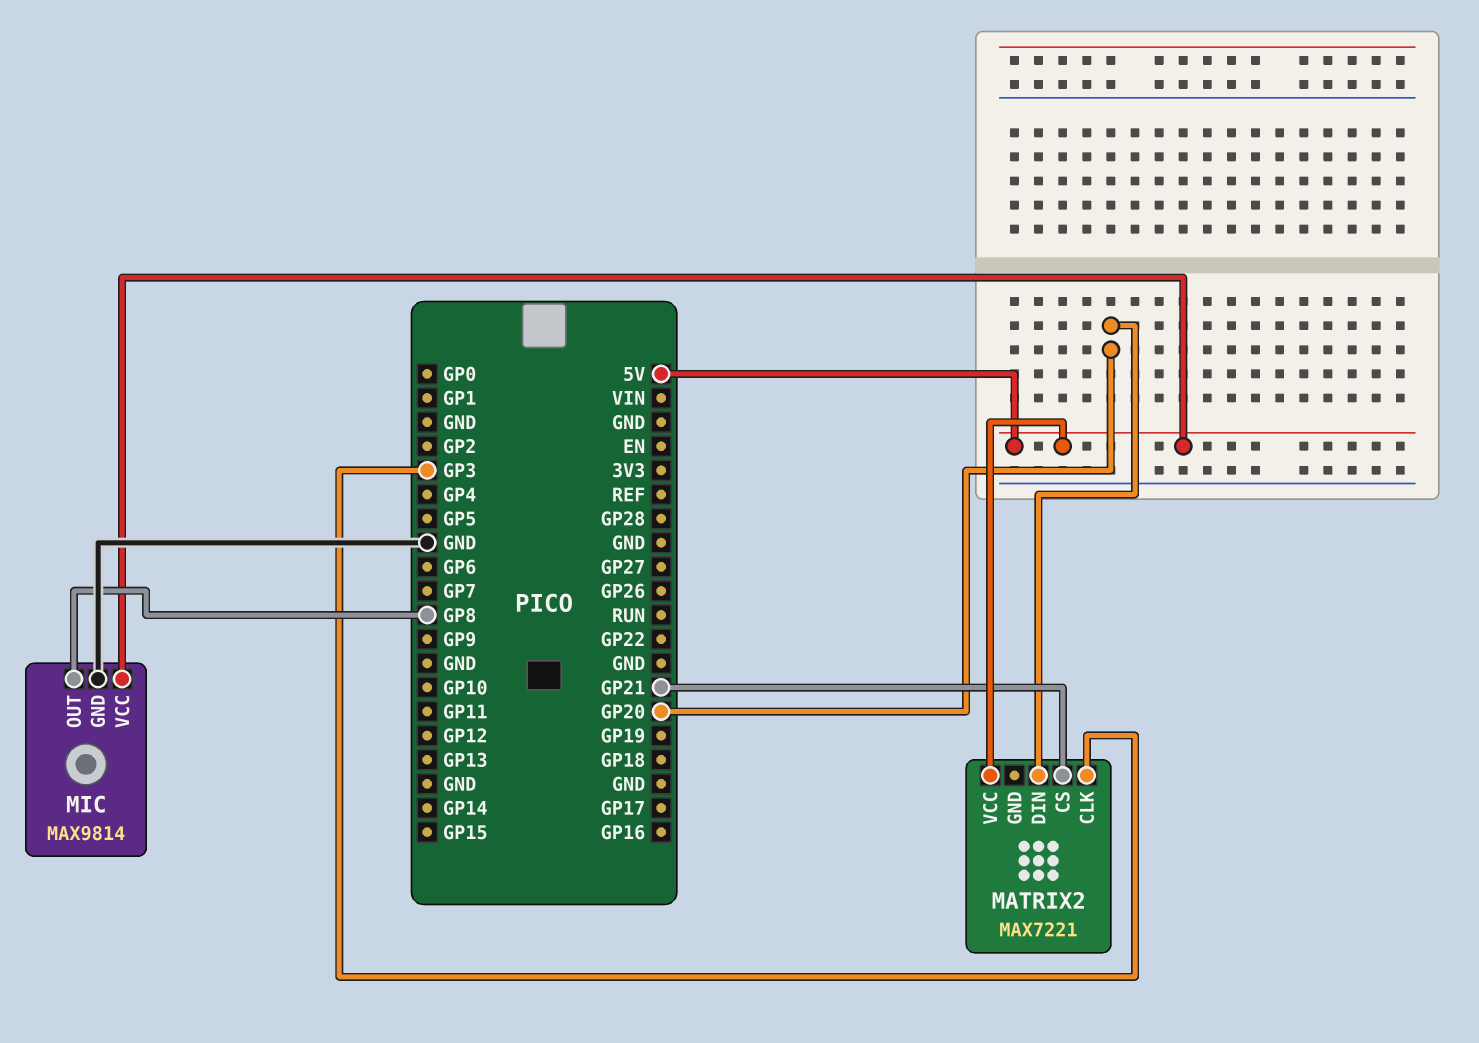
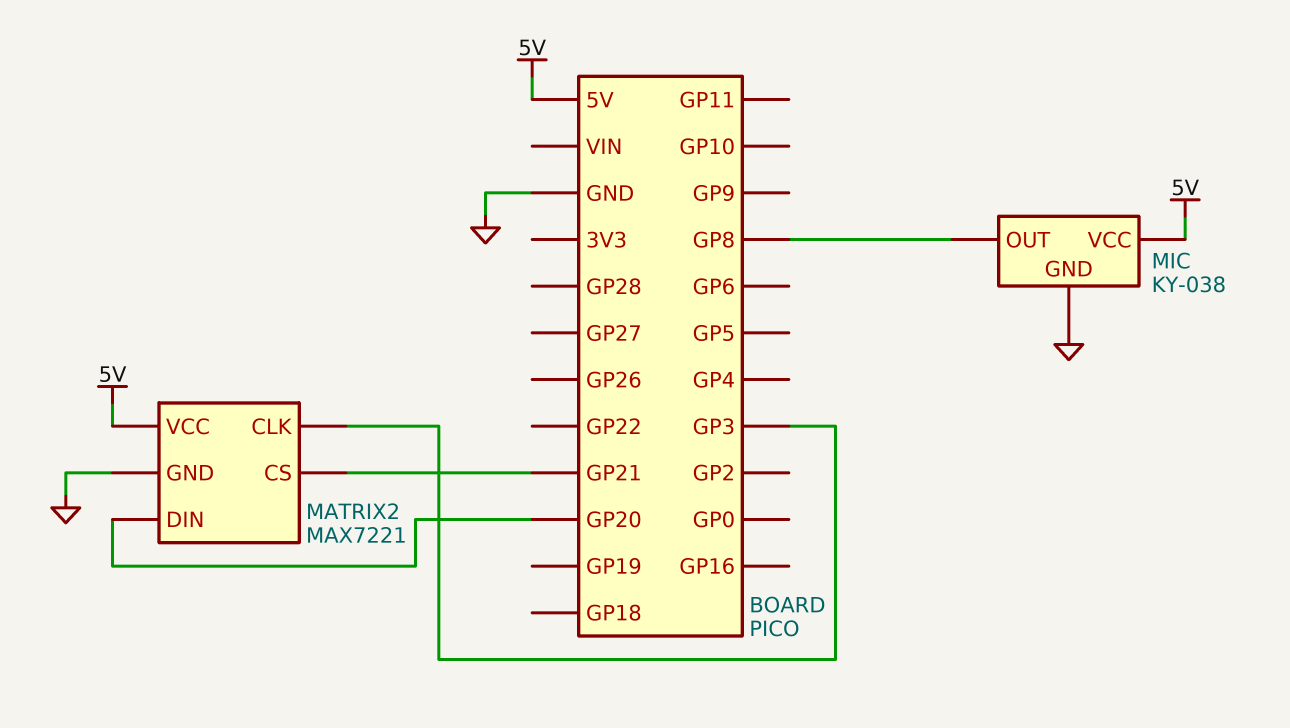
MATRIX2 pin GND: none -> GND
MIC: MAX9814 -> KY-038

